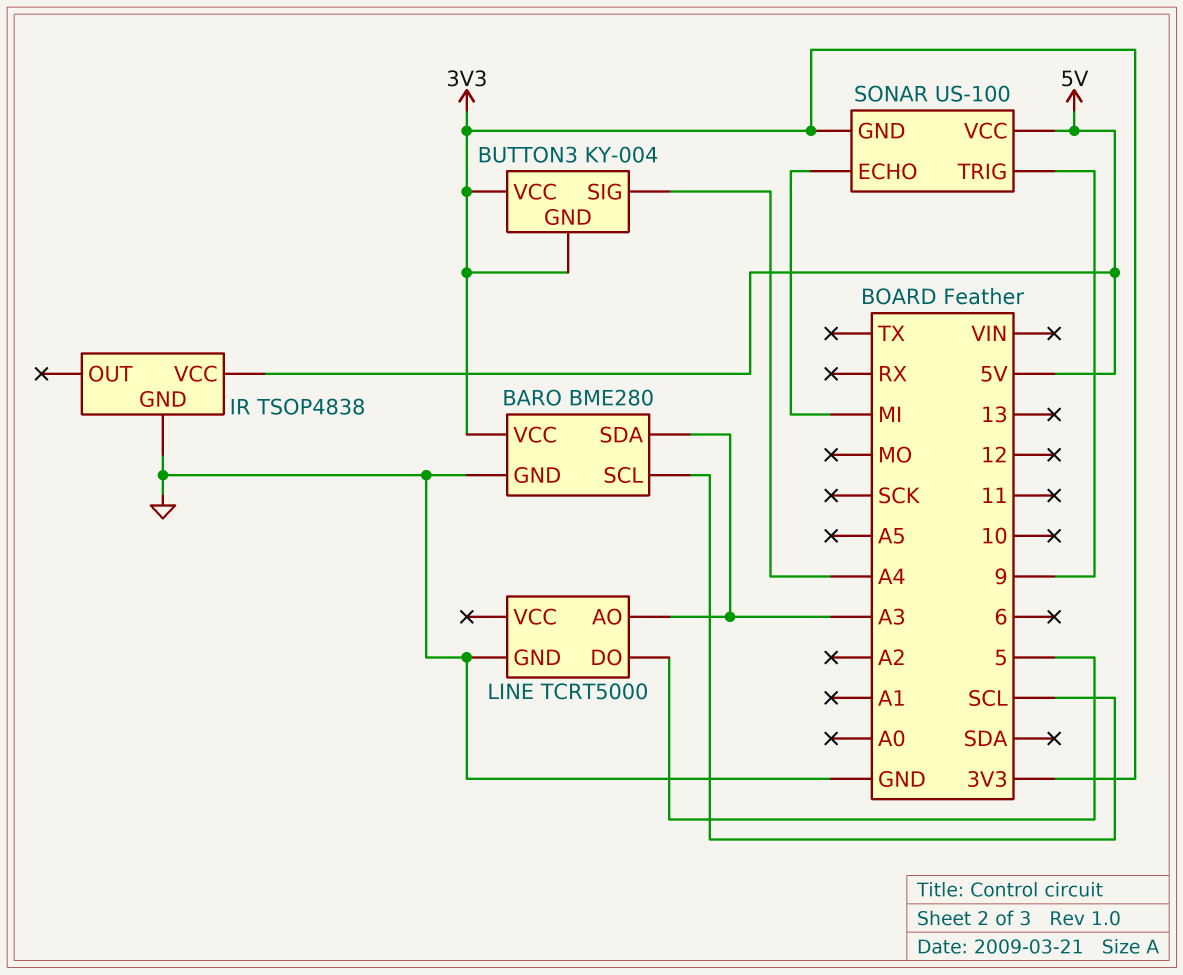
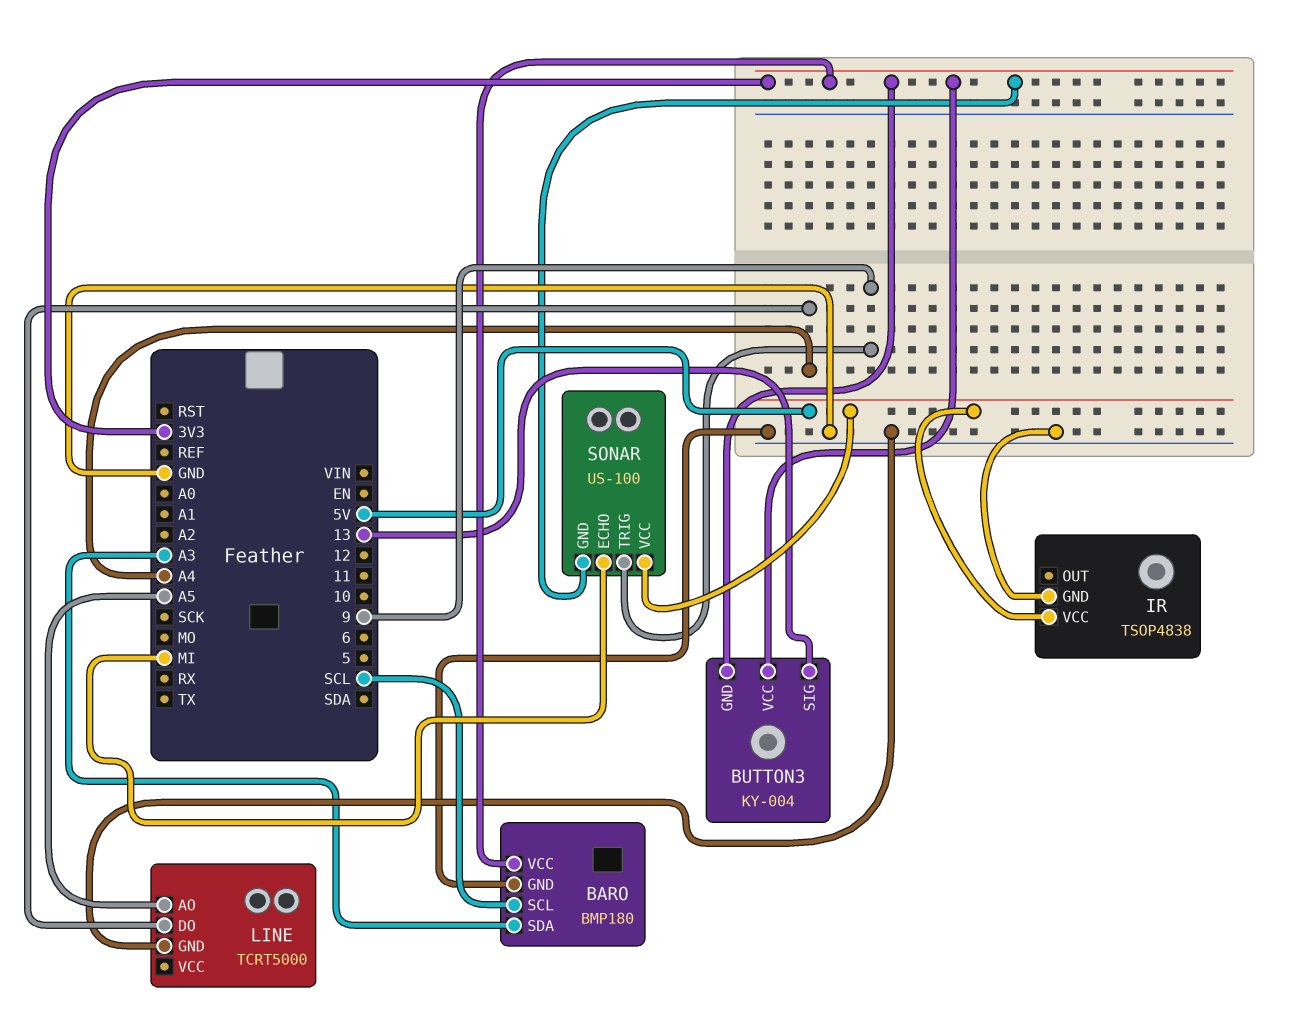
BARO: BME280 -> BMP180
BUTTON3 pin SIG: A4 -> 13
LINE pin AO: A3 -> A5
LINE pin DO: 5 -> A4

